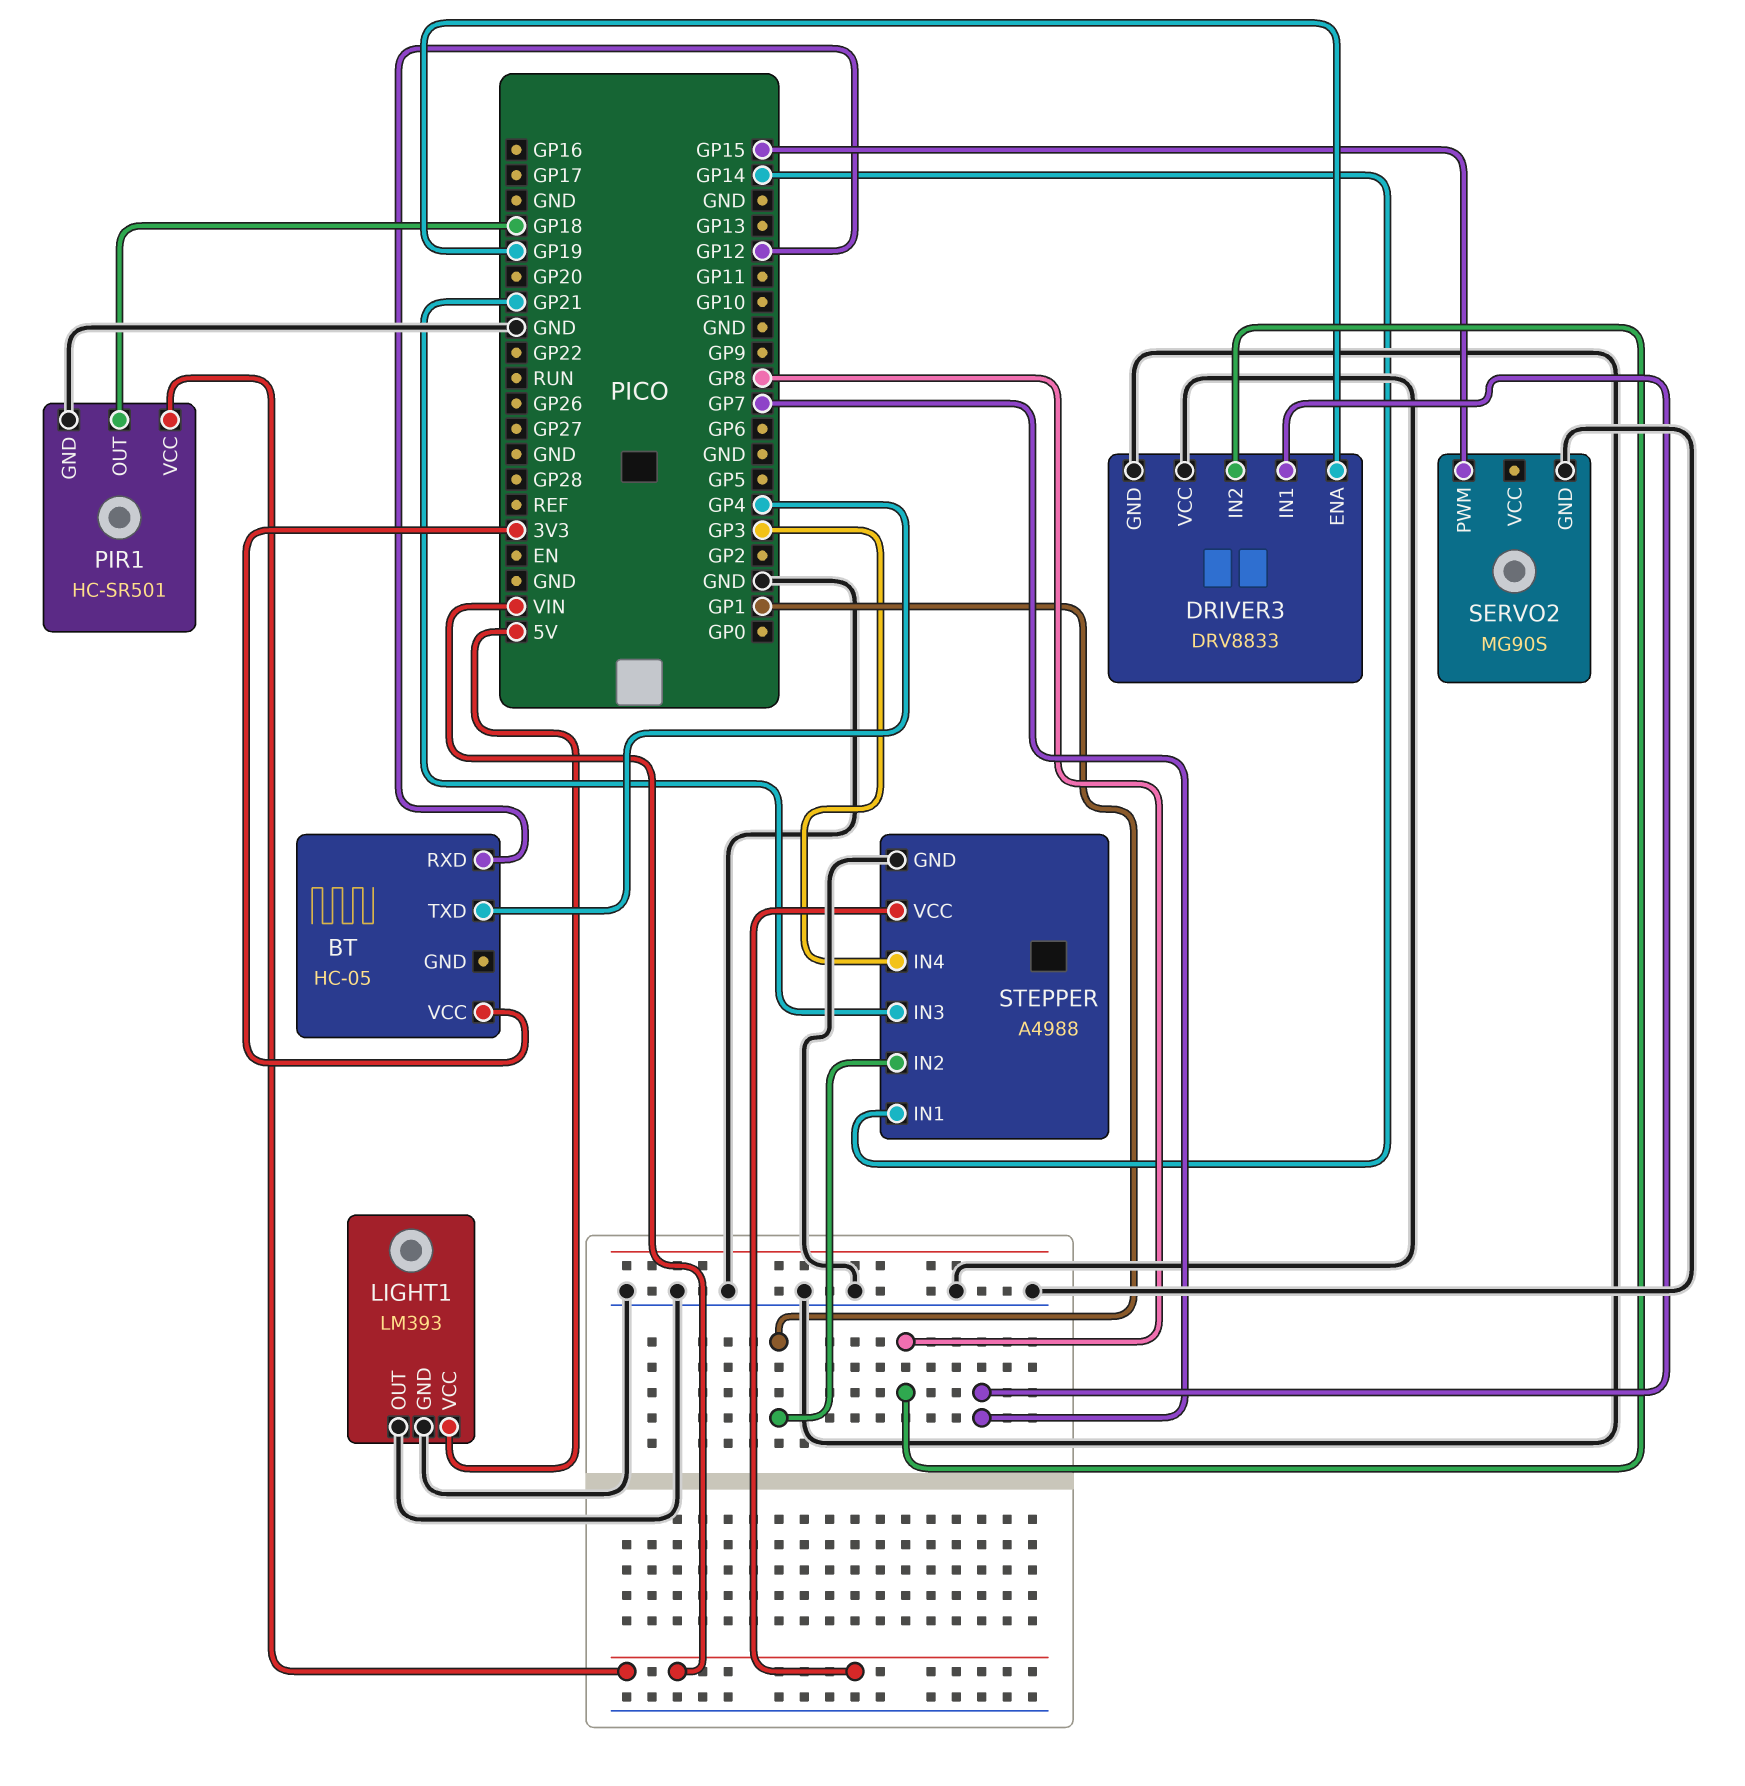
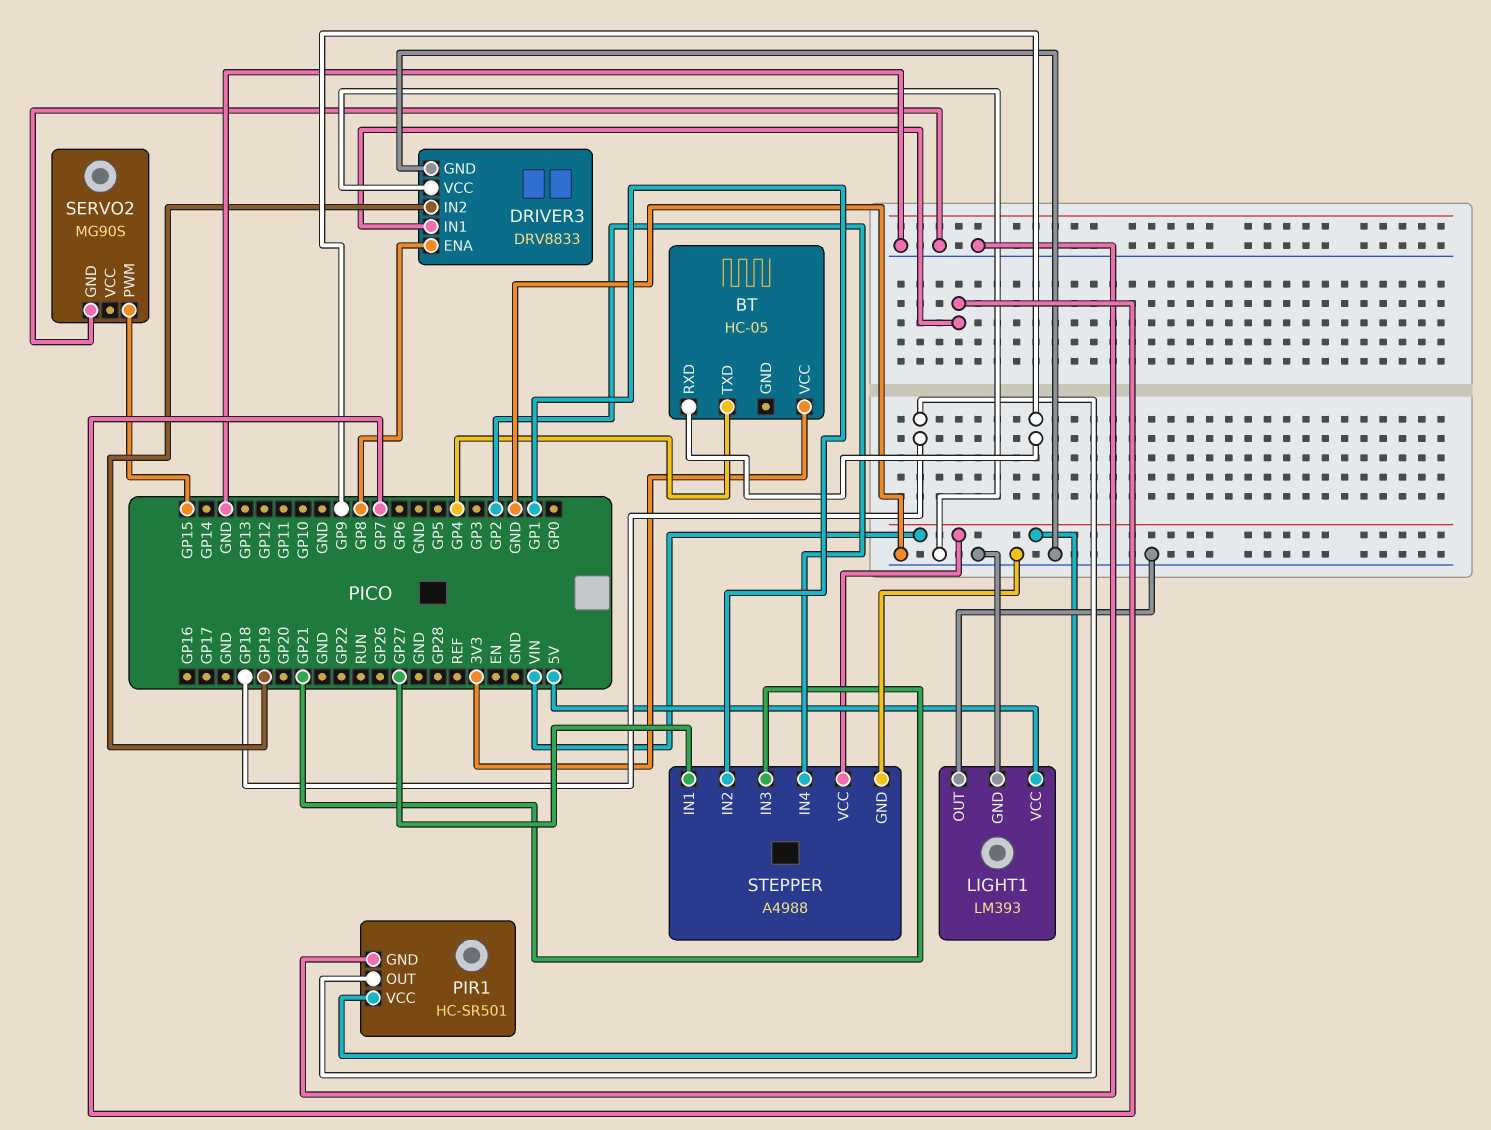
BT pin RXD: GP12 -> GP9
DRIVER3 pin ENA: GP19 -> GP8
DRIVER3 pin IN2: GP8 -> GP19
STEPPER pin IN1: GP14 -> GP27
STEPPER pin IN4: GP3 -> GP2

